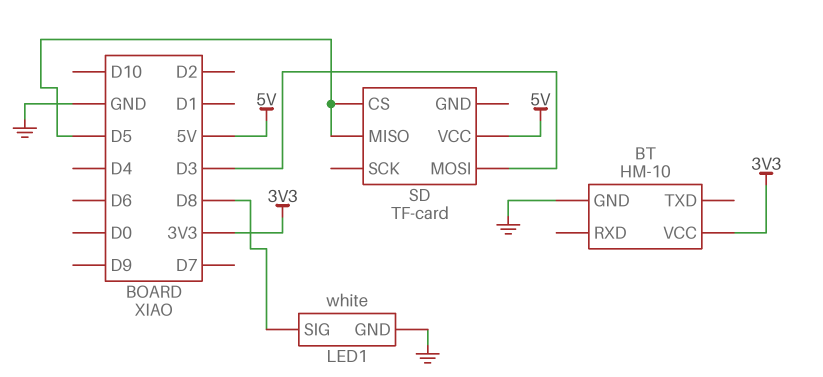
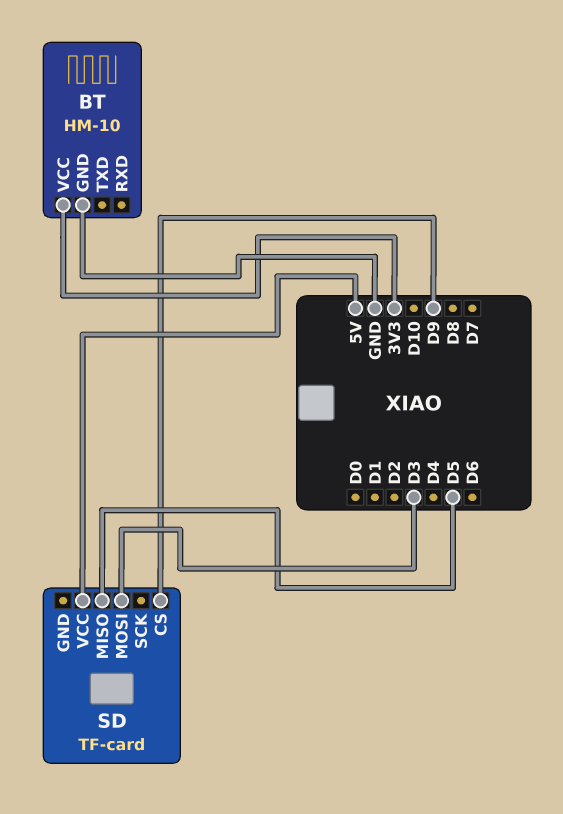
LED1: white -> none
LED1 pin GND: GND -> none
LED1 pin SIG: D8 -> none
SD pin CS: D5 -> D9

